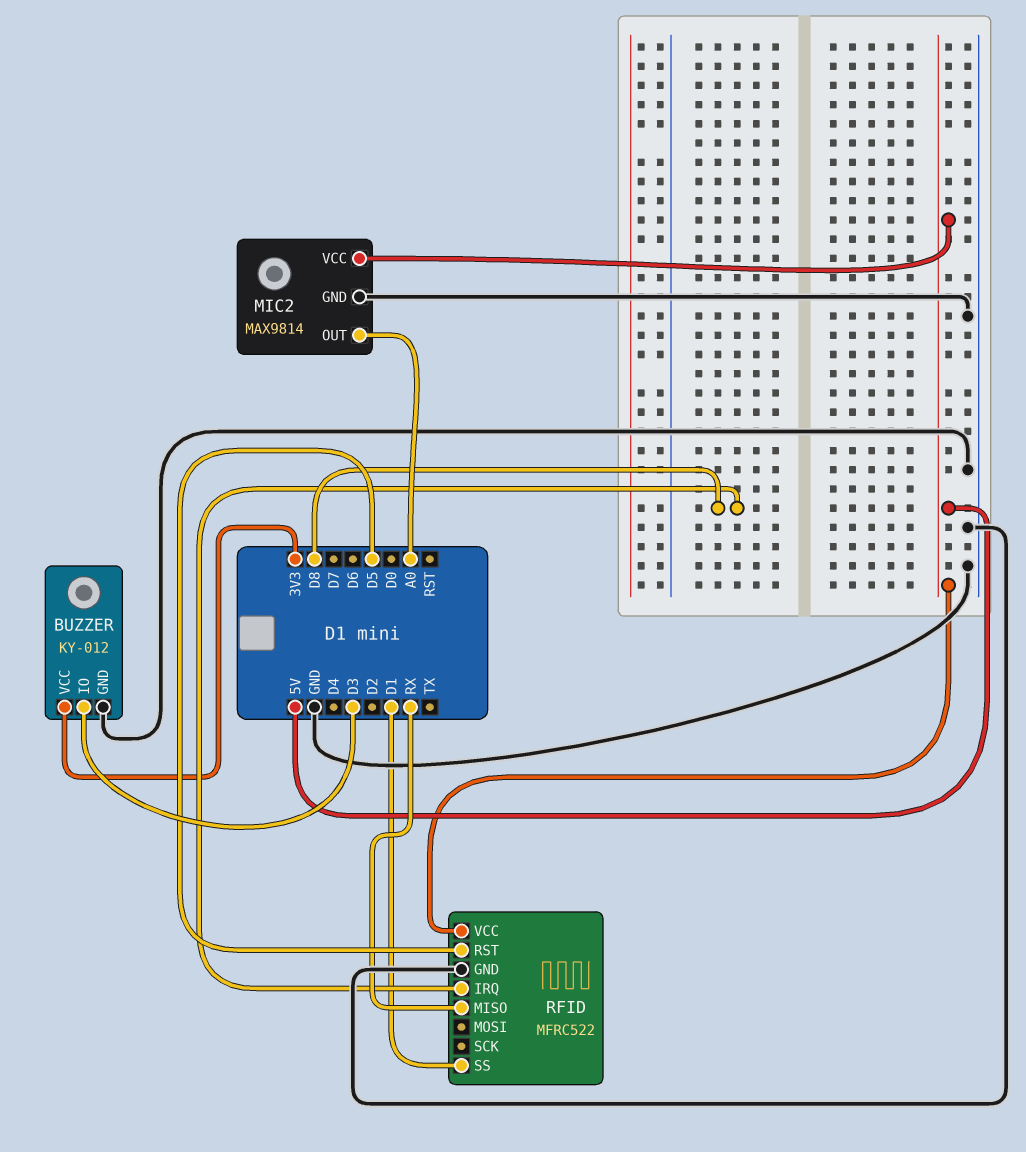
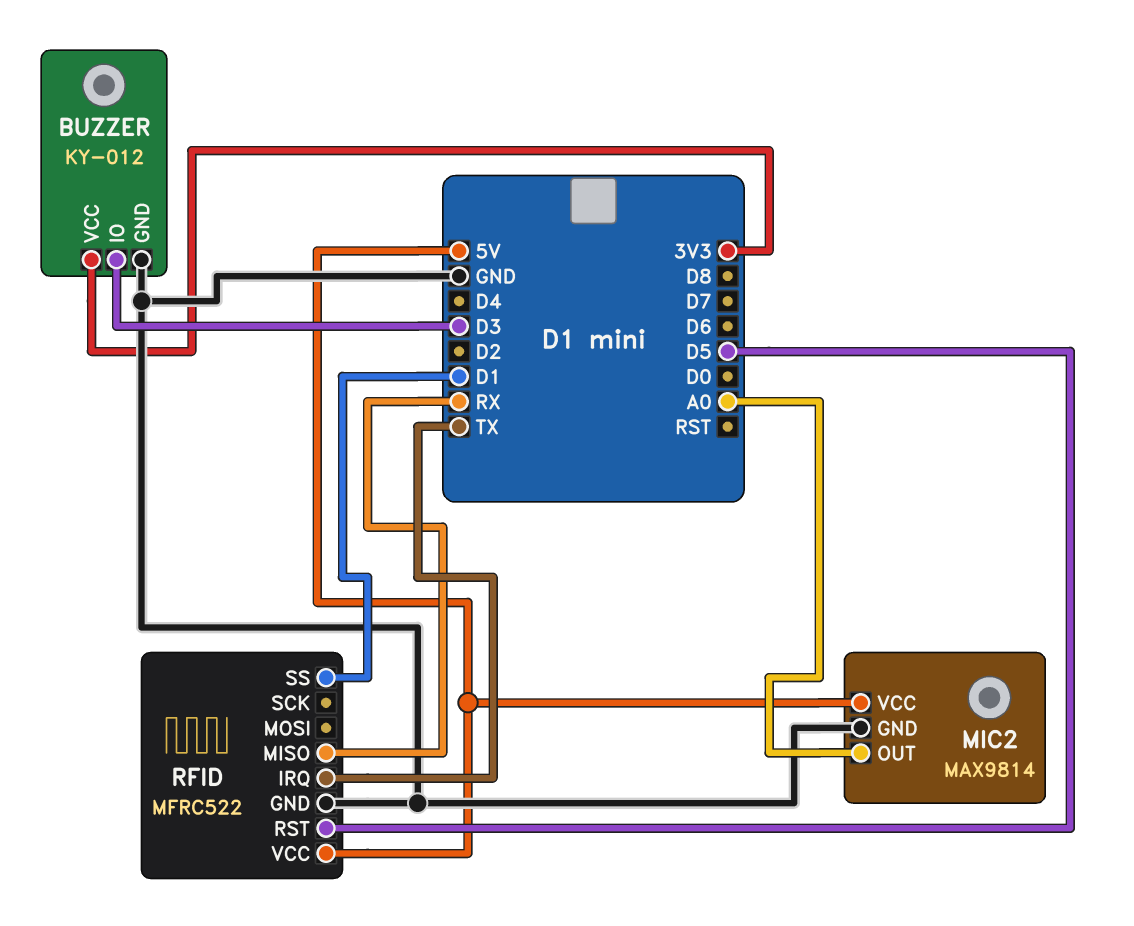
RFID pin IRQ: D8 -> TX

